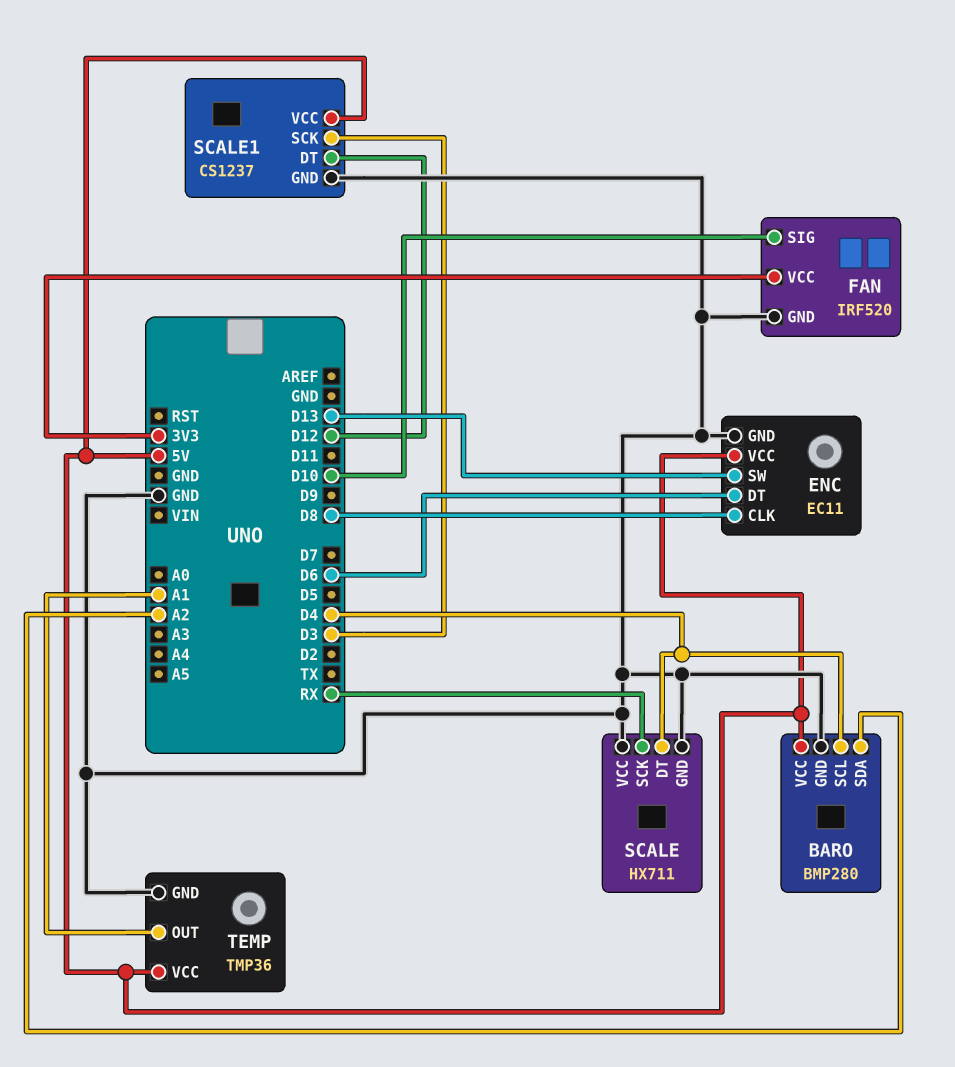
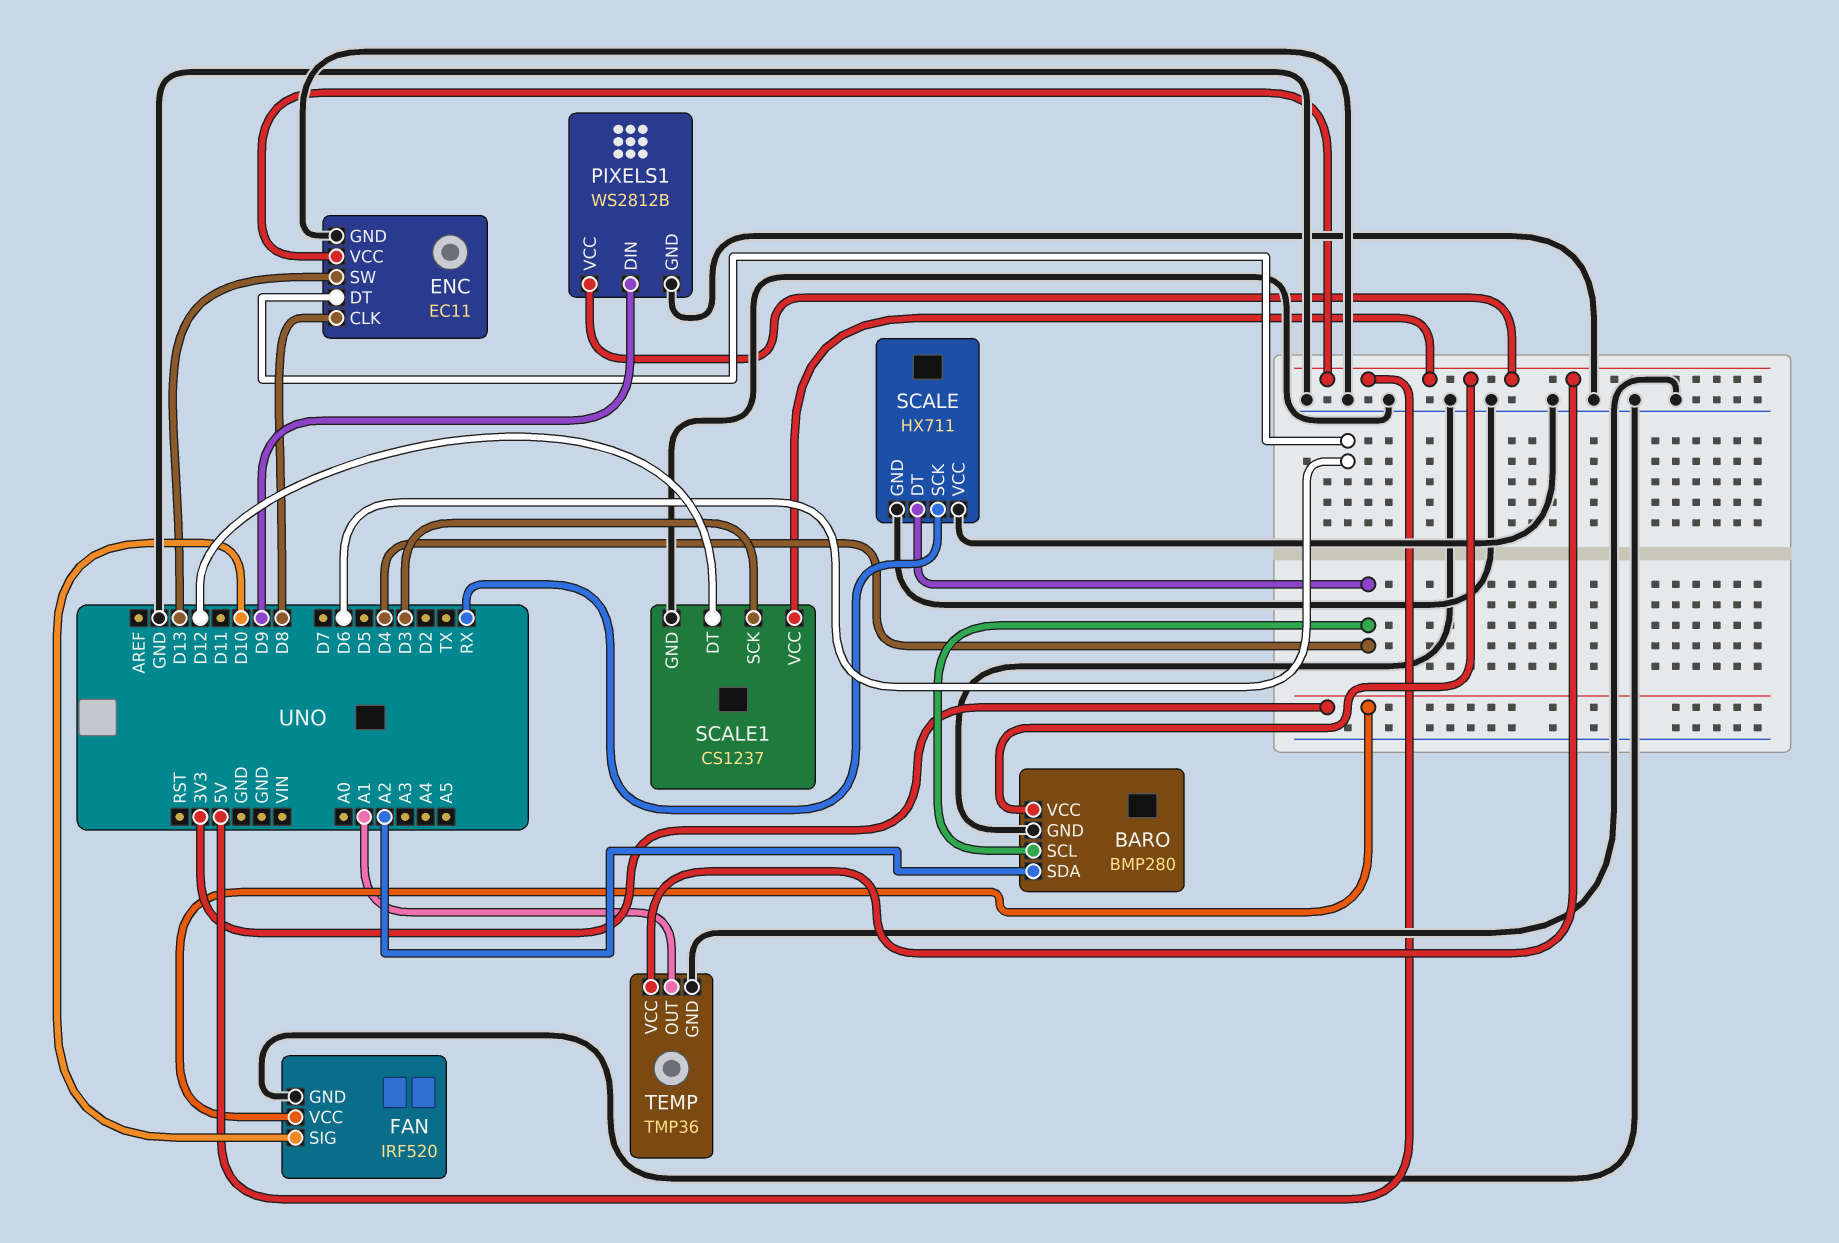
PIXELS1: none -> WS2812B
PIXELS1 pin DIN: none -> D9
PIXELS1 pin GND: none -> GND
PIXELS1 pin VCC: none -> 5V

